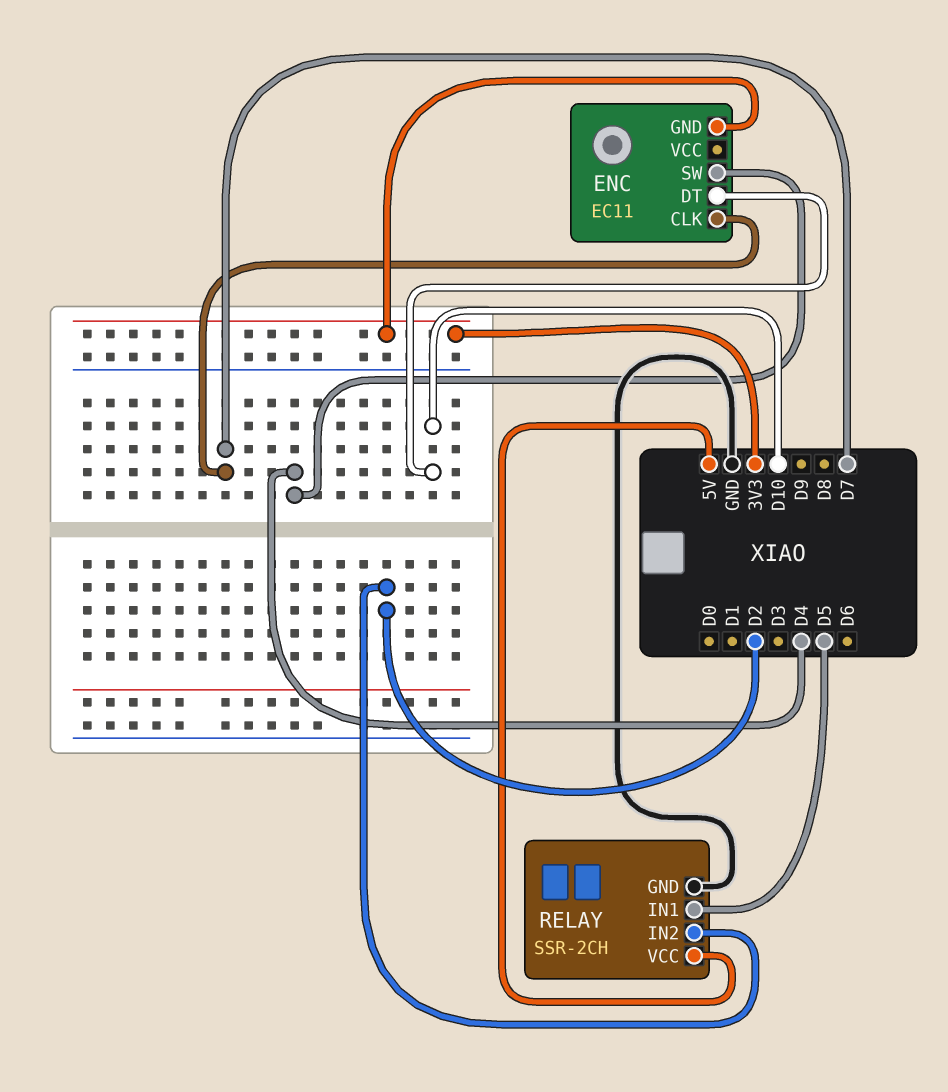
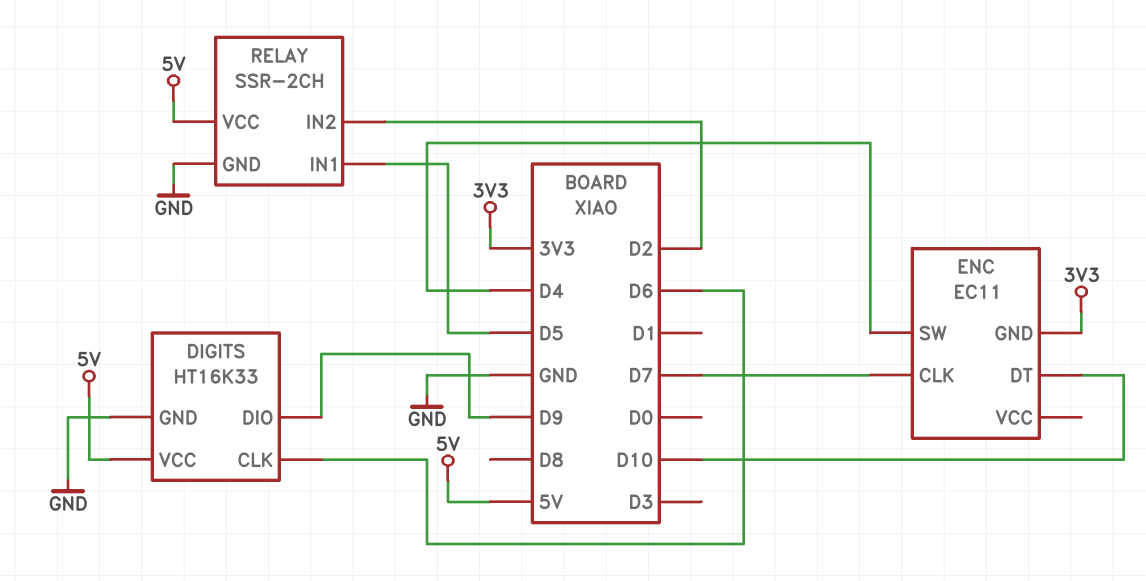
DIGITS: none -> HT16K33
DIGITS pin CLK: none -> D6
DIGITS pin DIO: none -> D9
DIGITS pin GND: none -> GND
DIGITS pin VCC: none -> 5V

